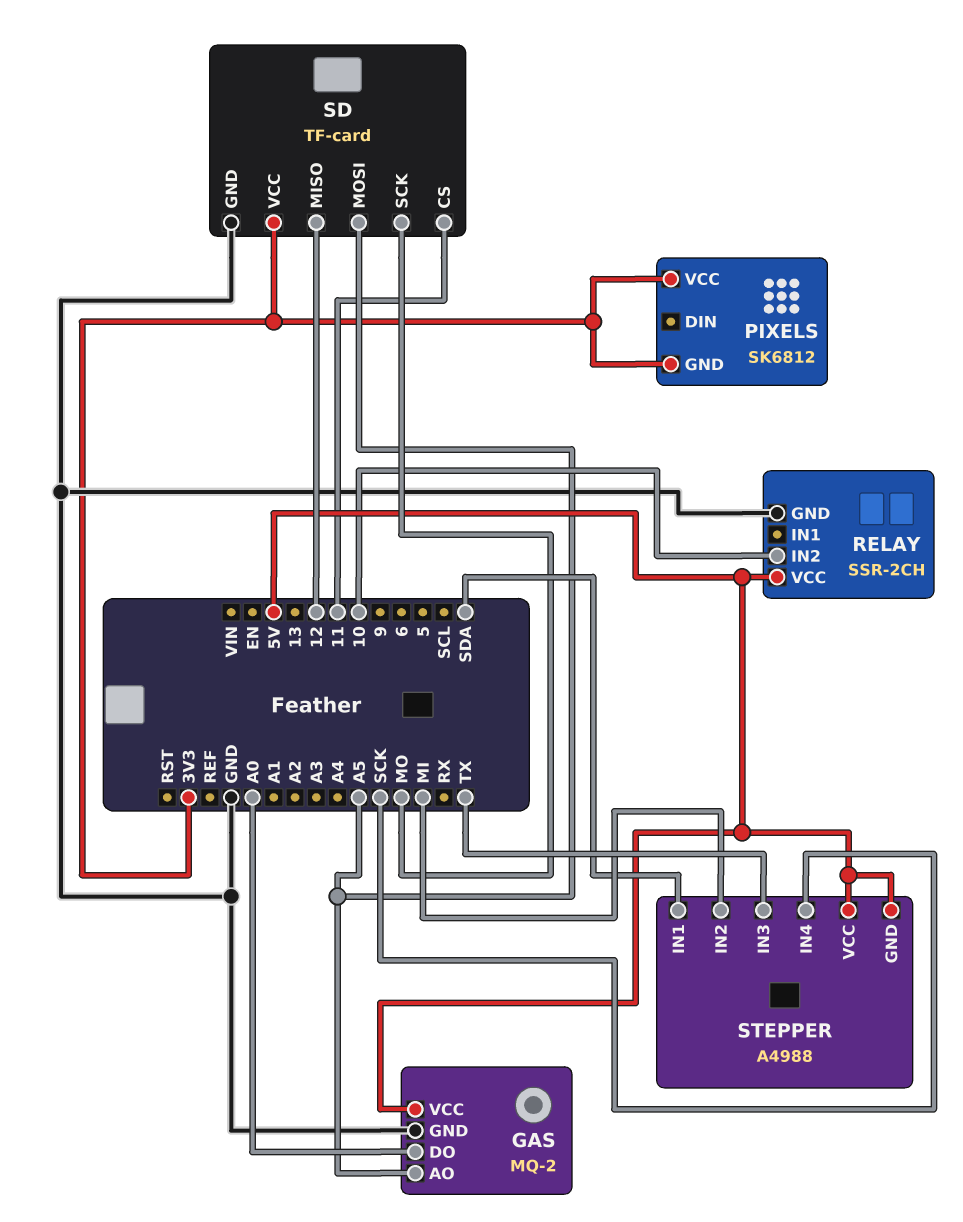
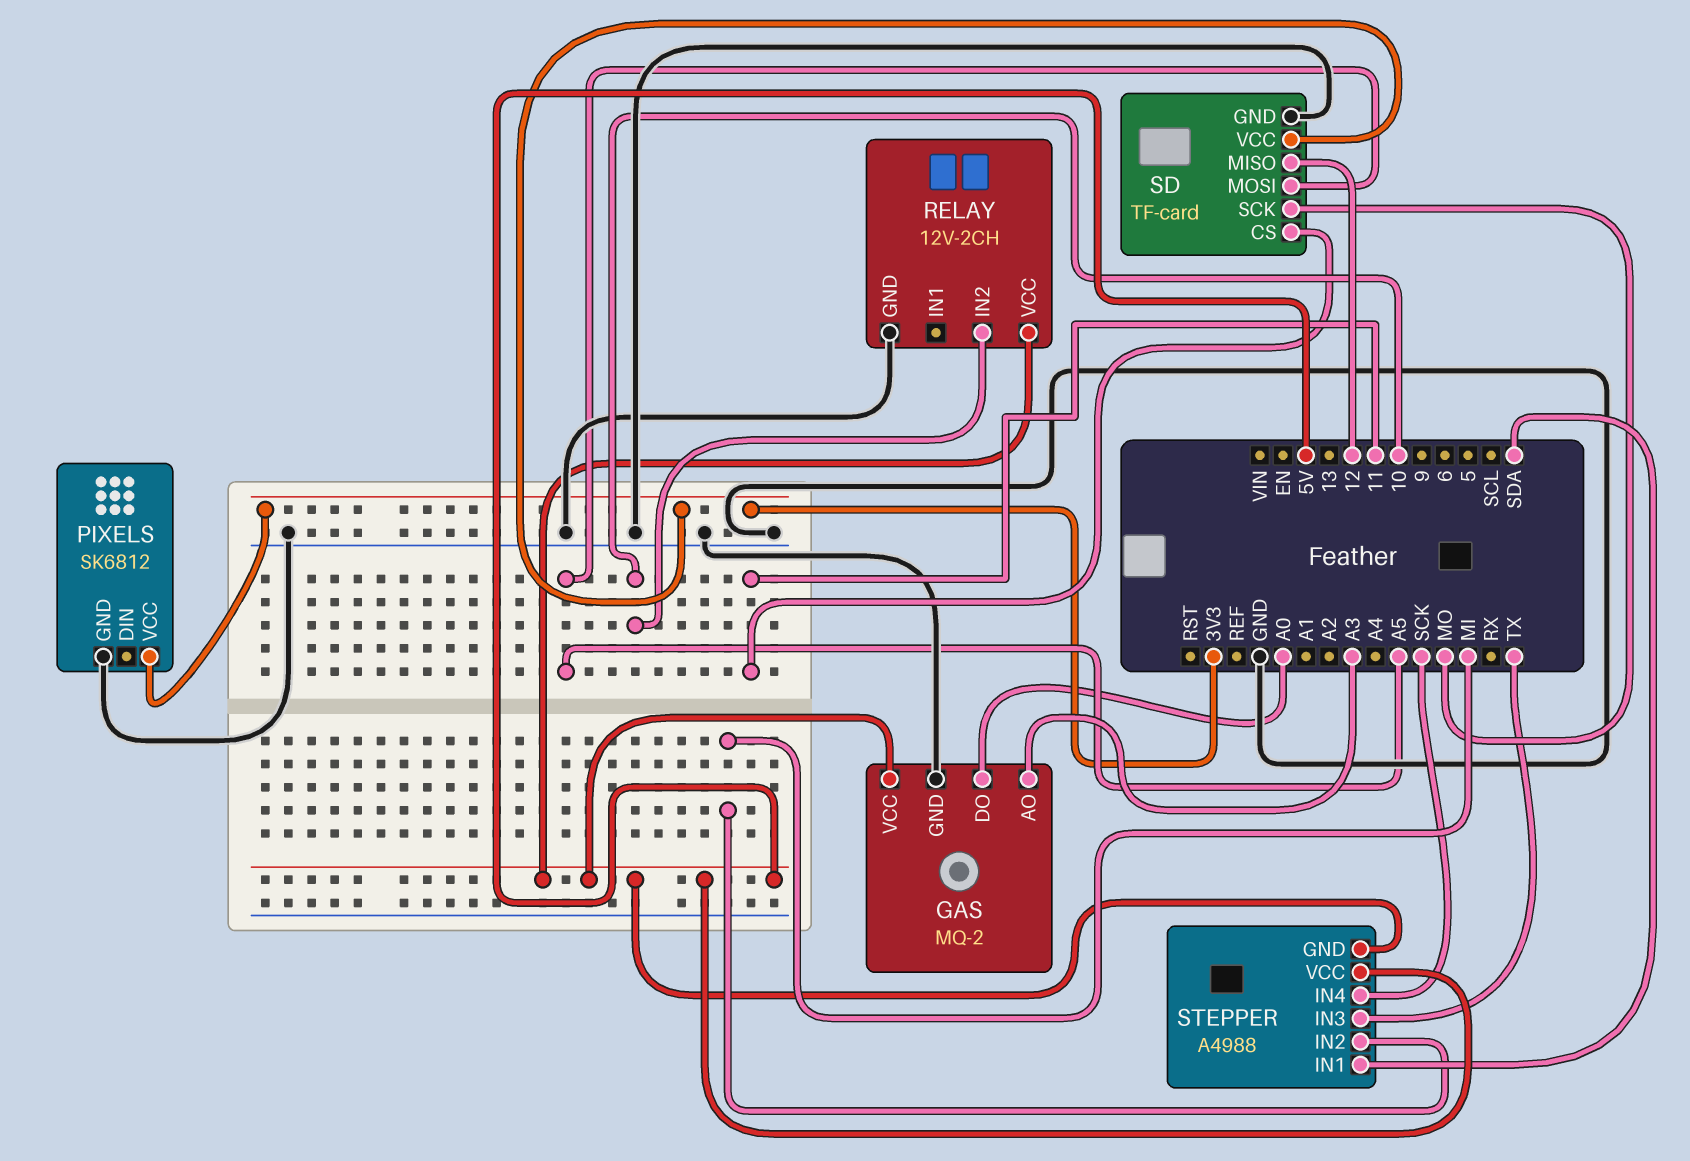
GAS pin AO: A5 -> A3
PIXELS pin GND: 3V3 -> GND
RELAY: SSR-2CH -> 12V-2CH

